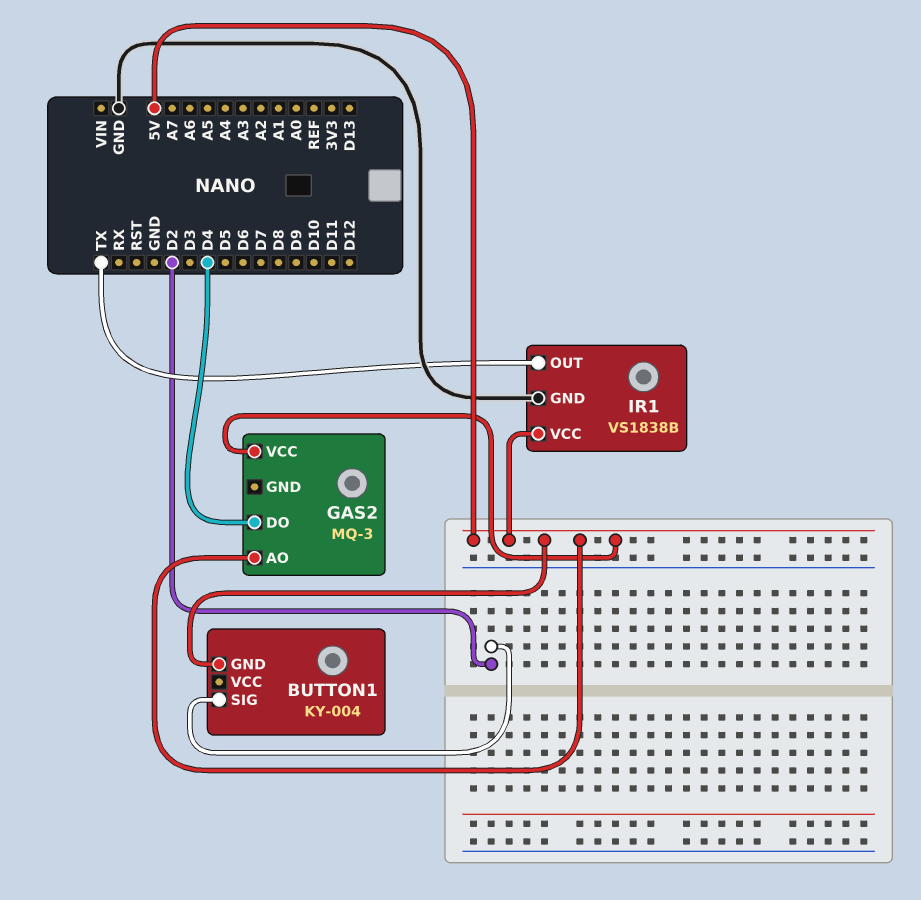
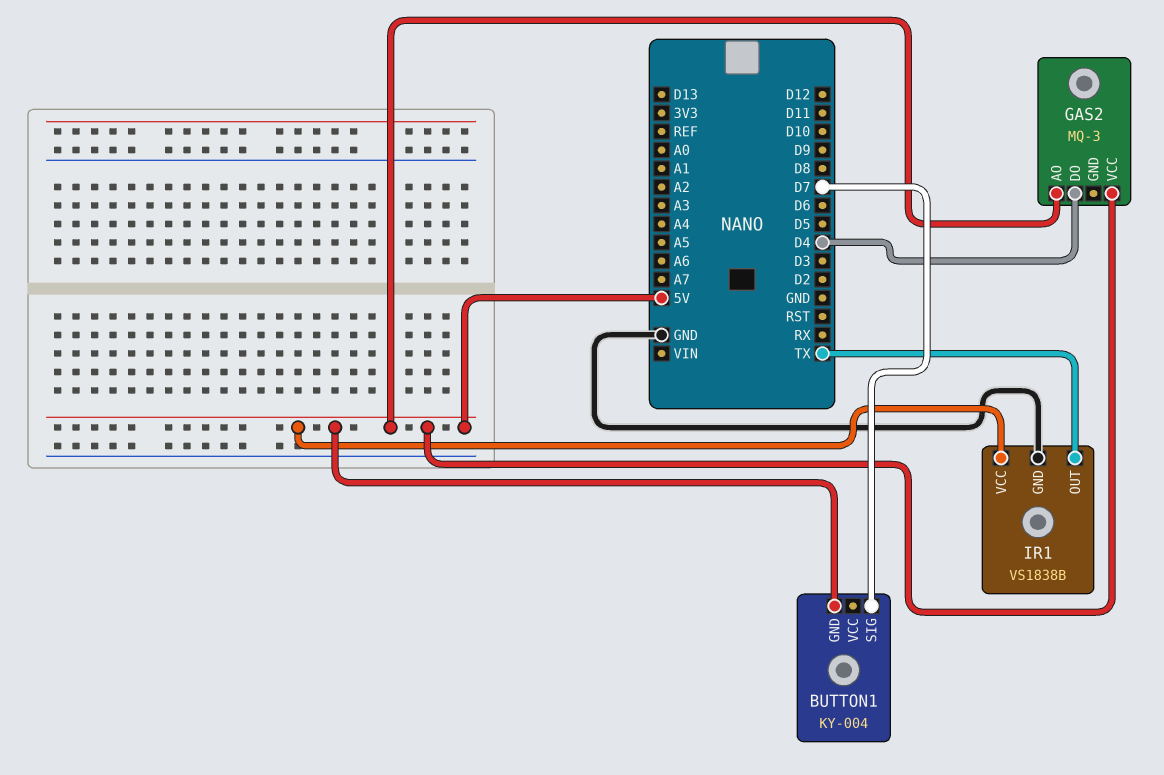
BUTTON1 pin SIG: D2 -> D7

